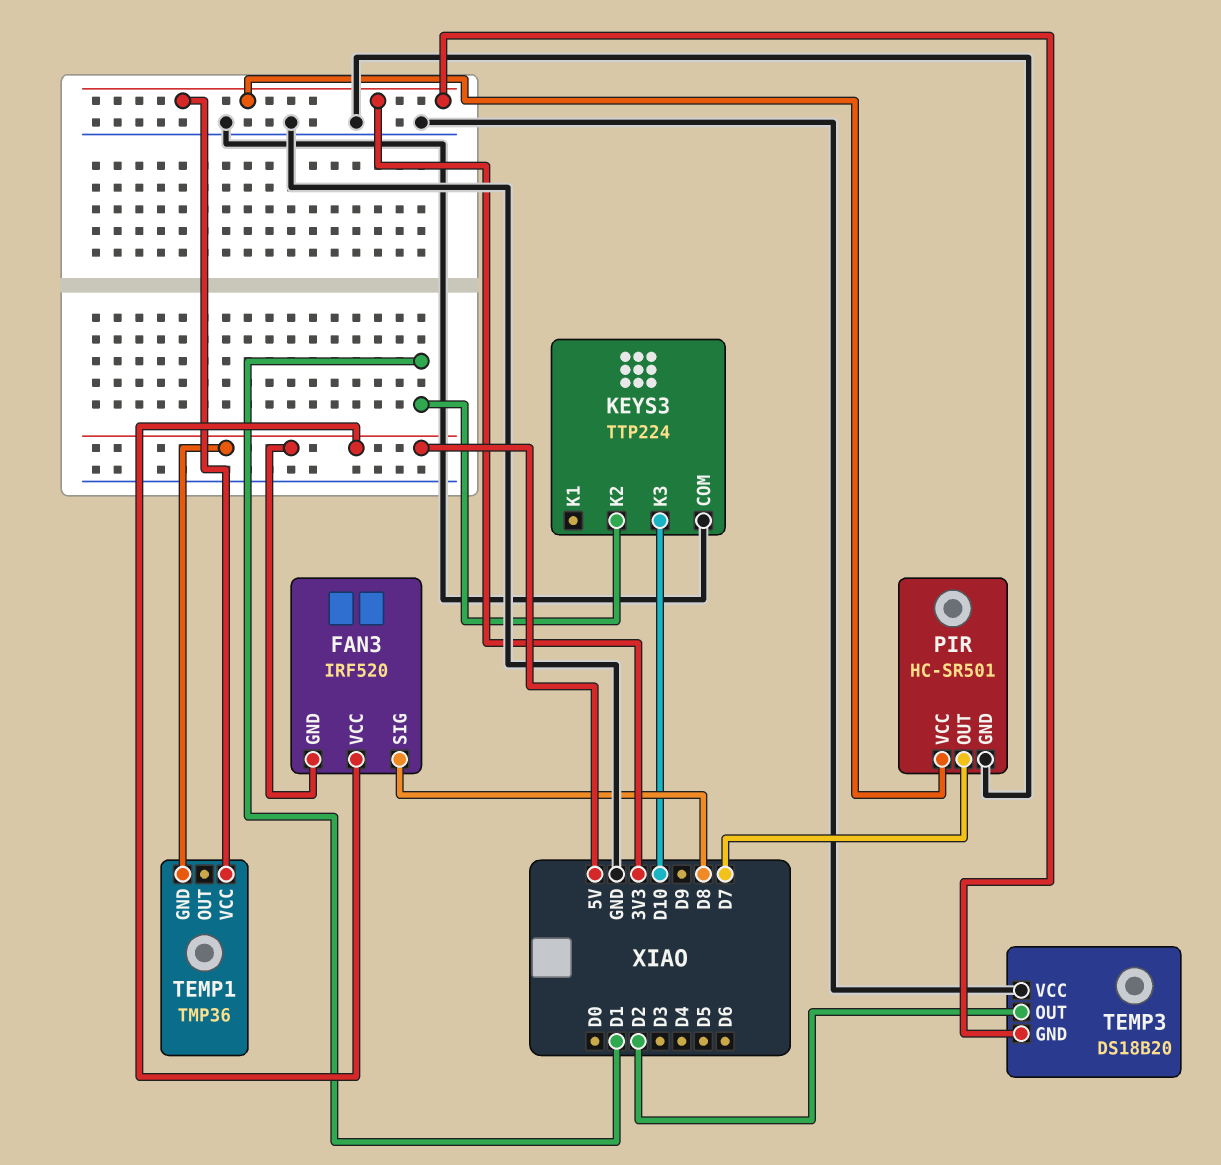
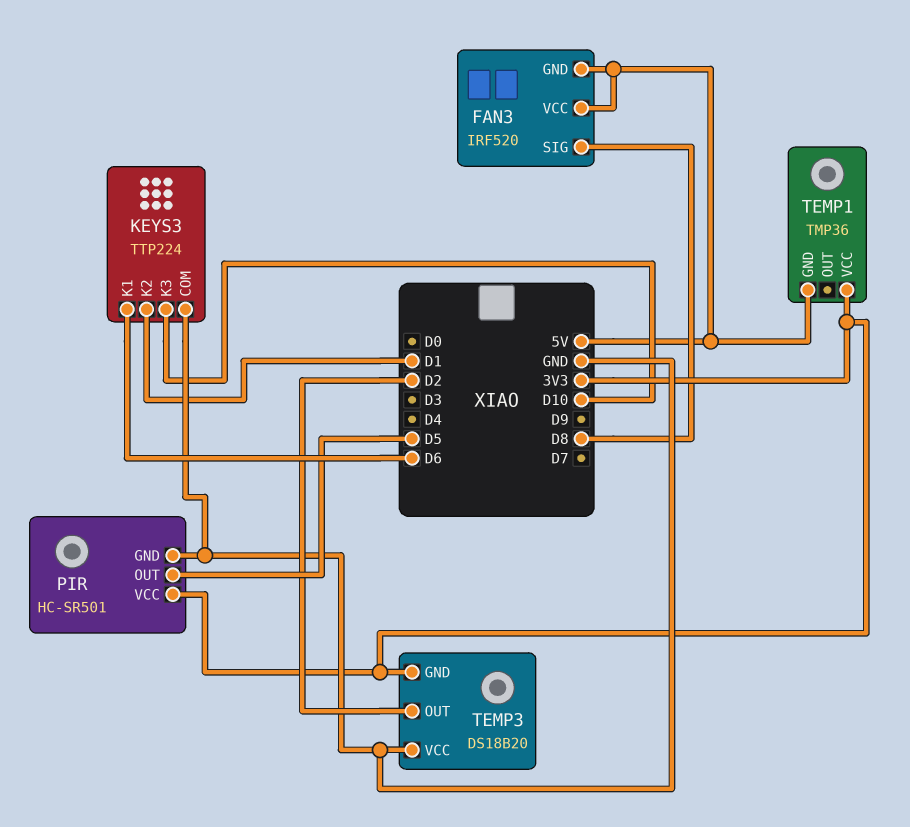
KEYS3 pin K1: none -> D6
PIR pin OUT: D7 -> D5

